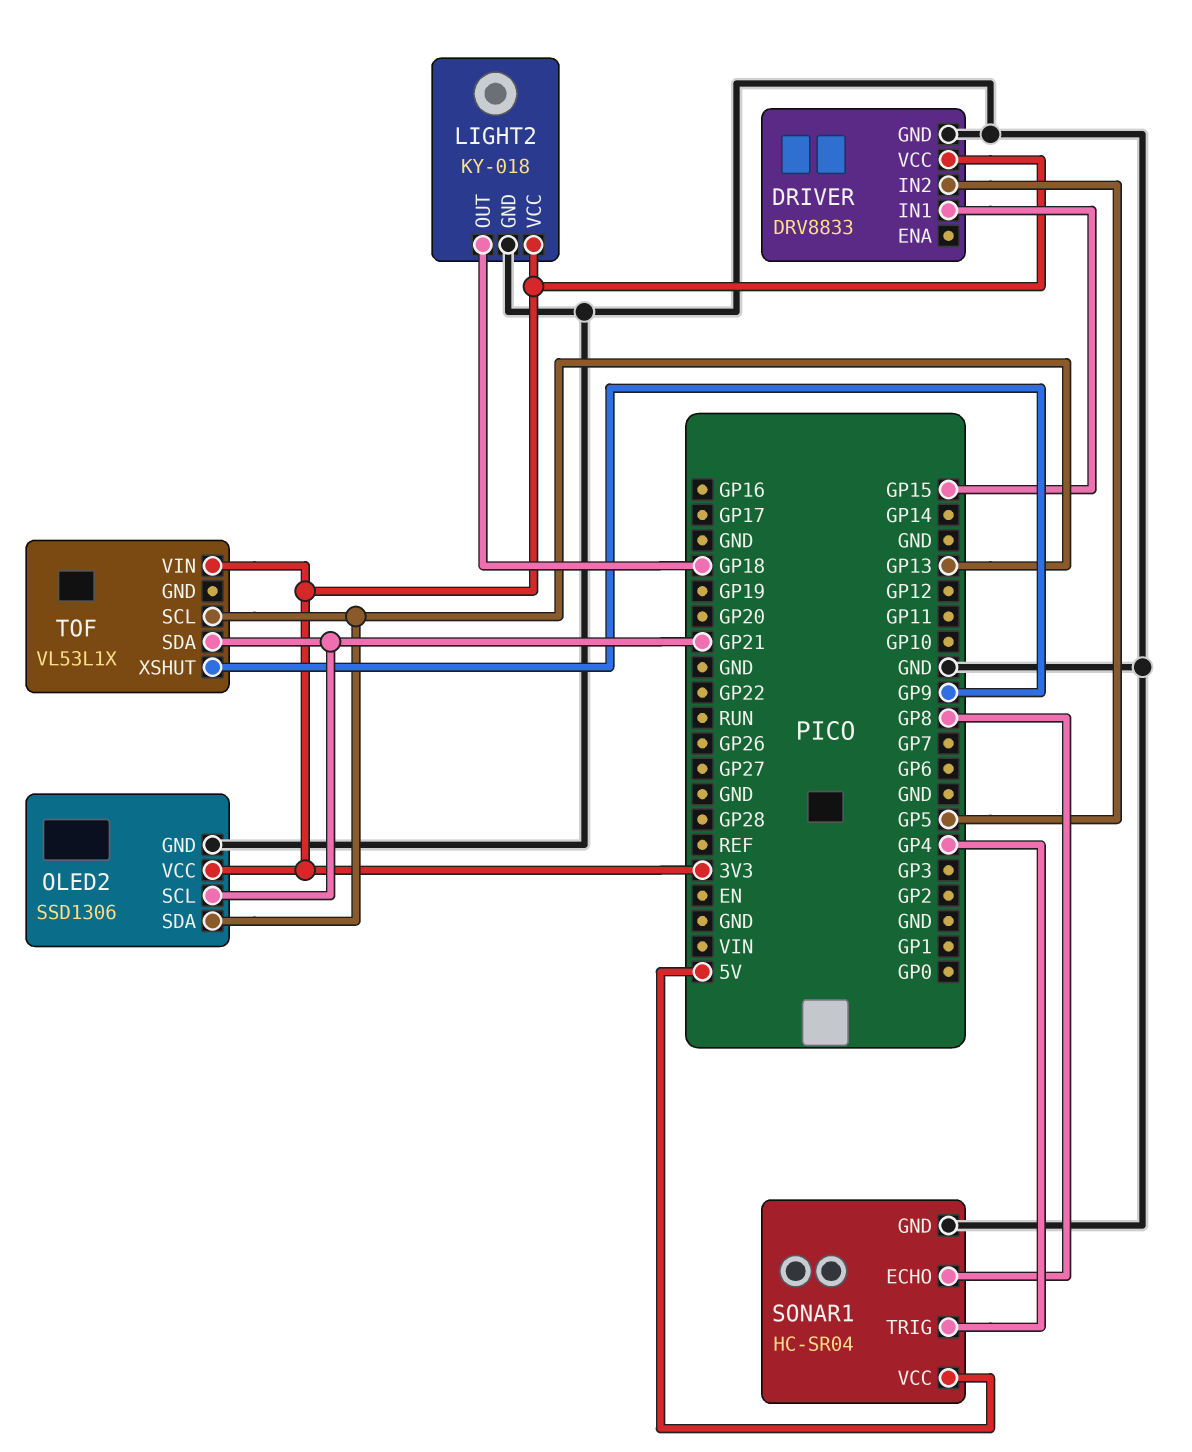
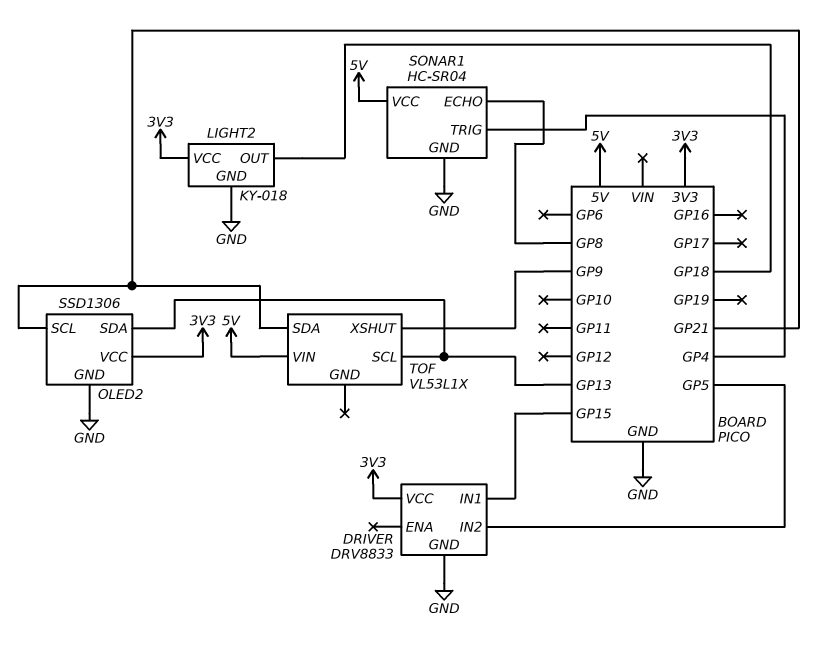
TOF pin VIN: 3V3 -> 5V

